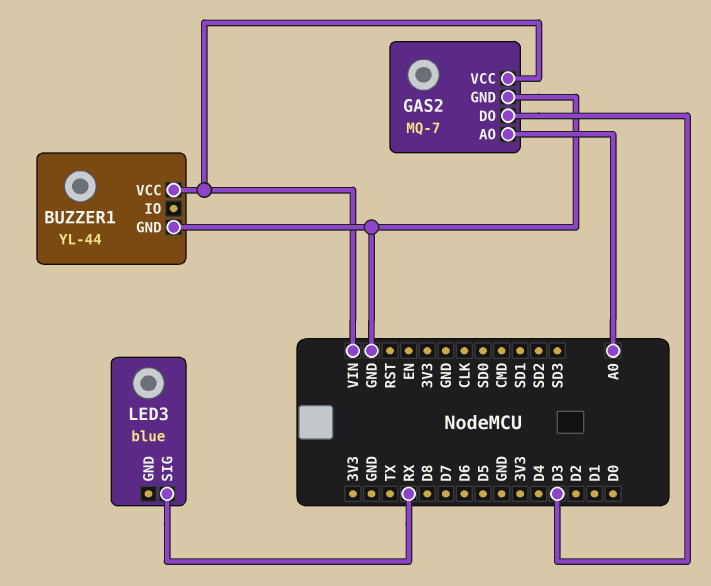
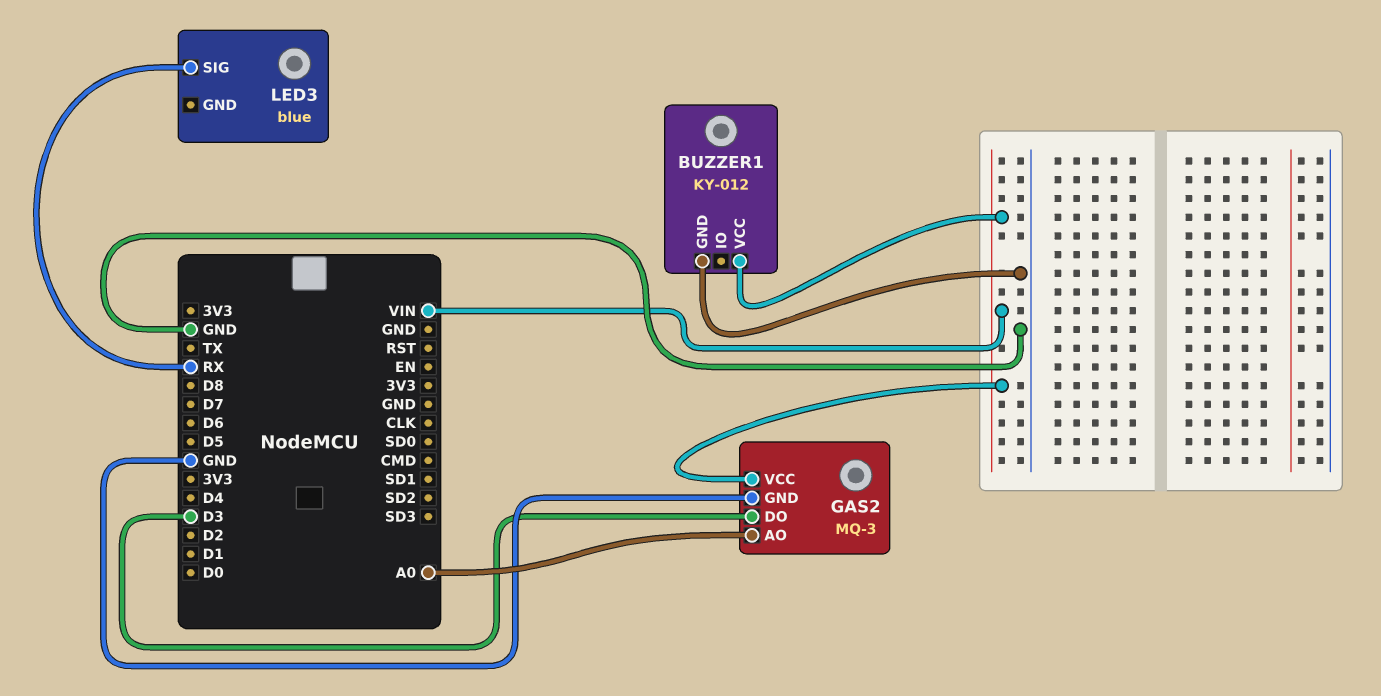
BUZZER1: YL-44 -> KY-012
GAS2: MQ-7 -> MQ-3

